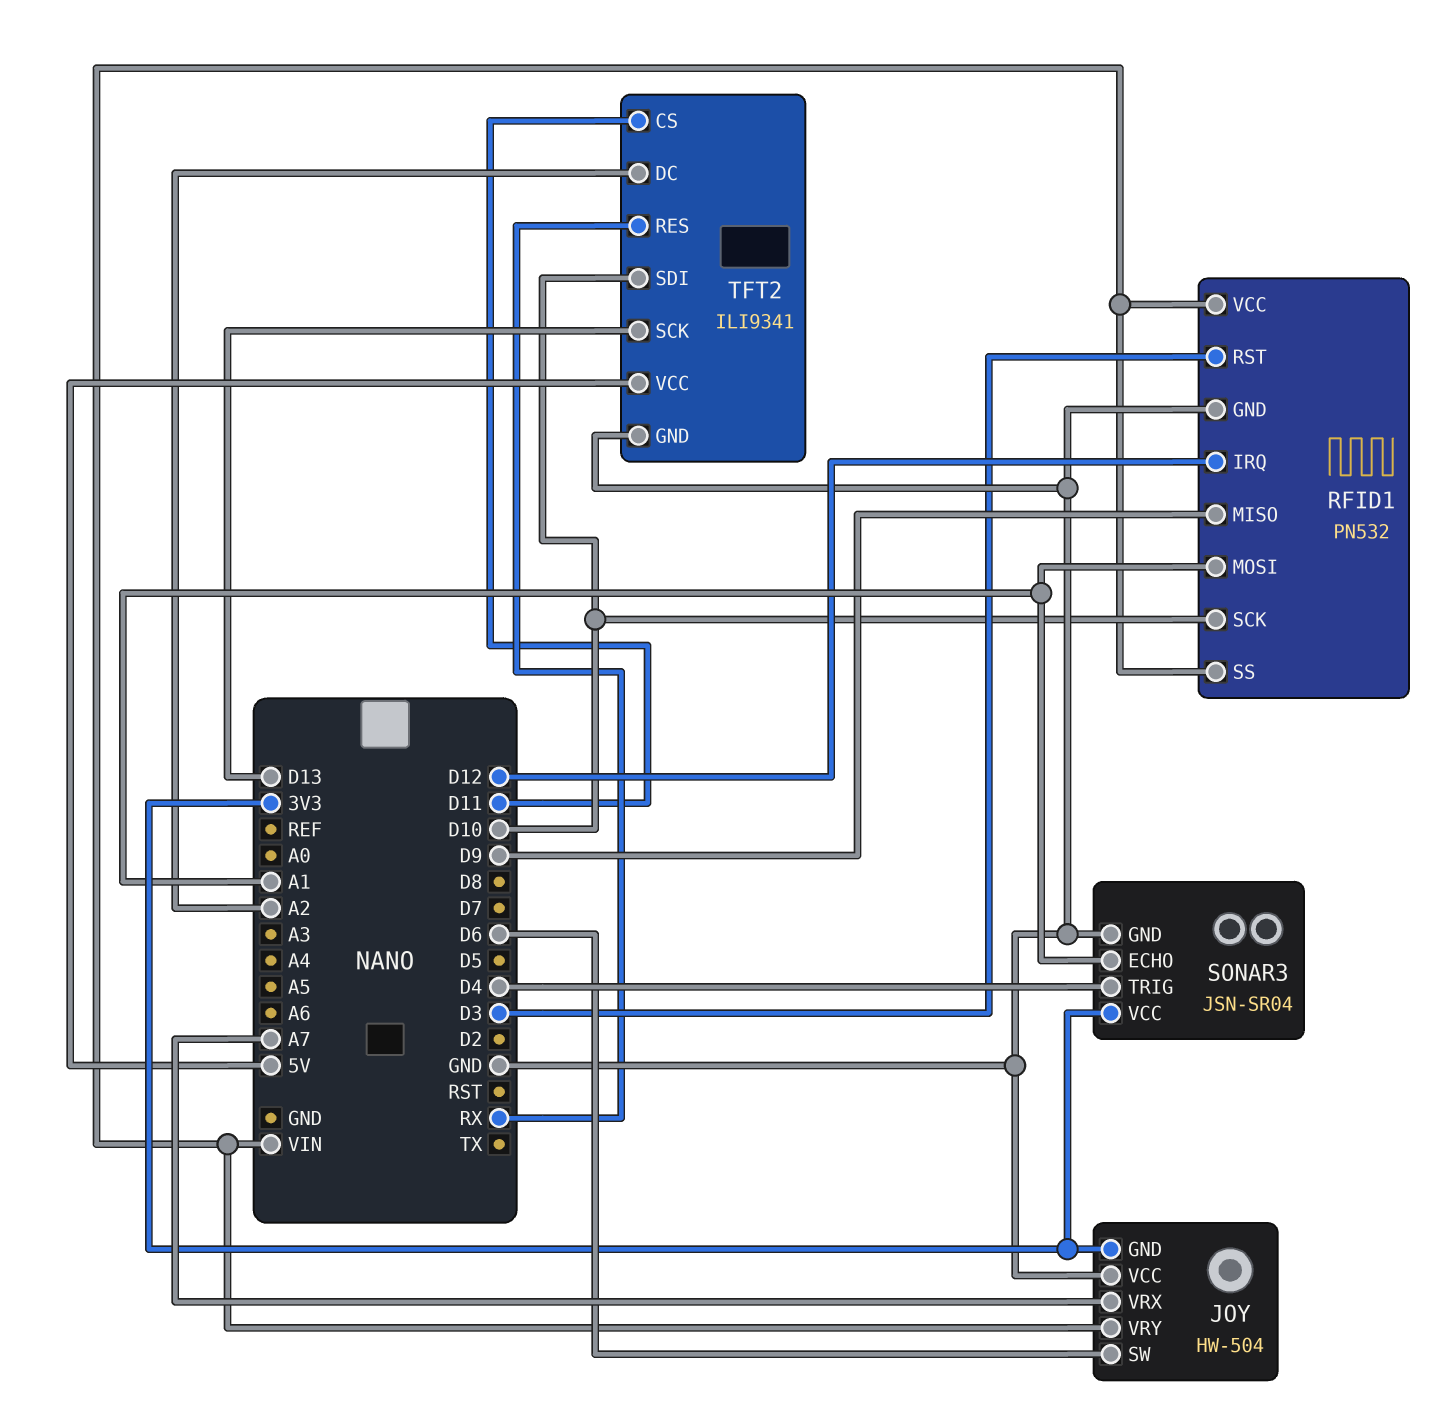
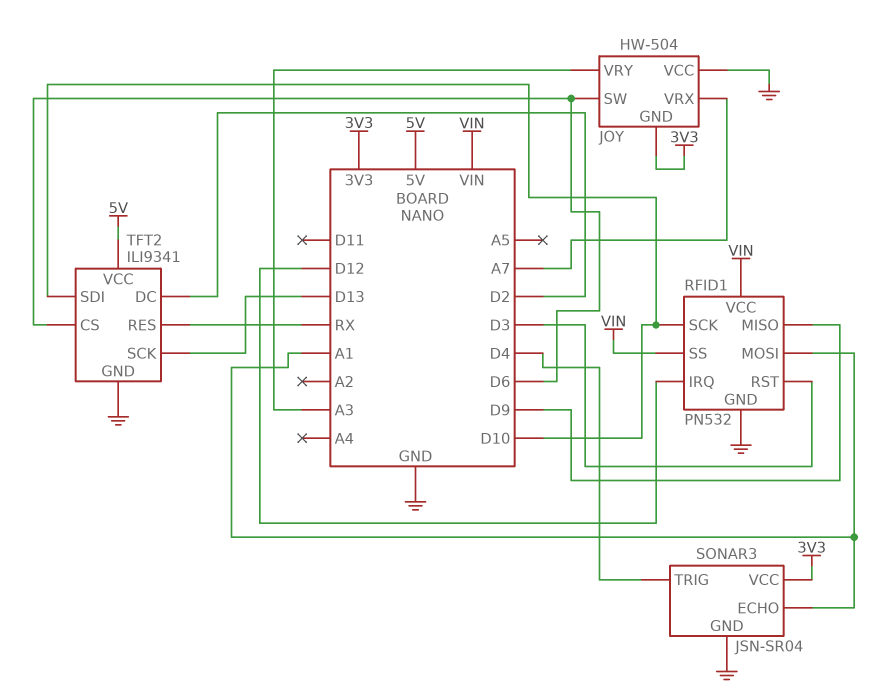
JOY pin VRY: VIN -> A3
TFT2 pin CS: D11 -> D6
TFT2 pin DC: A2 -> D2

